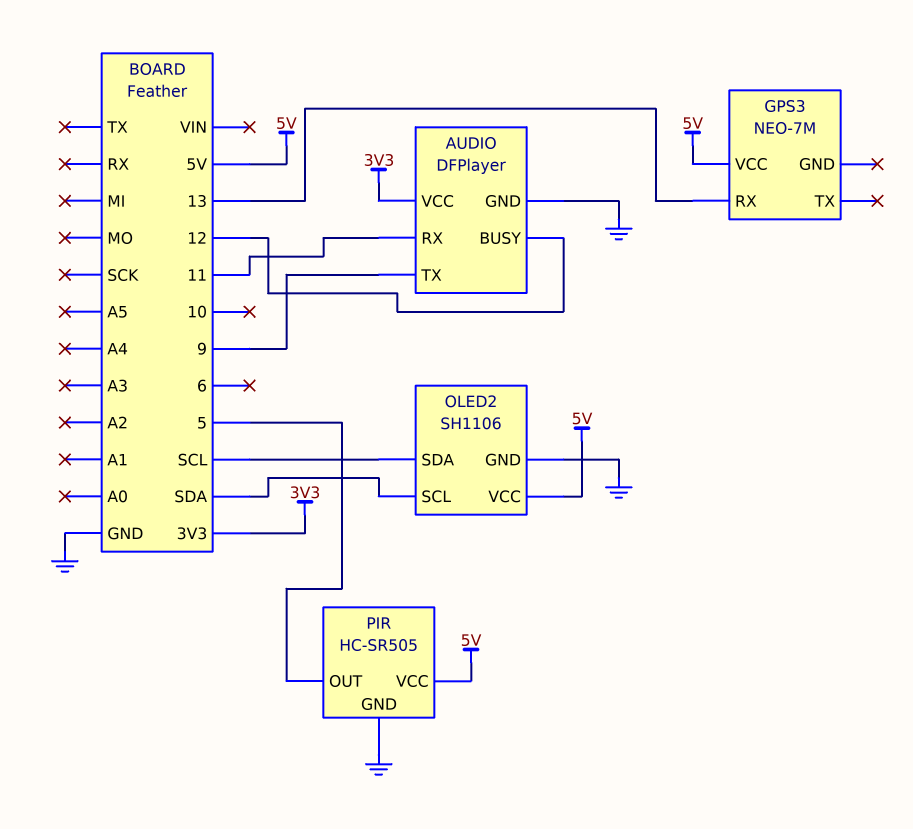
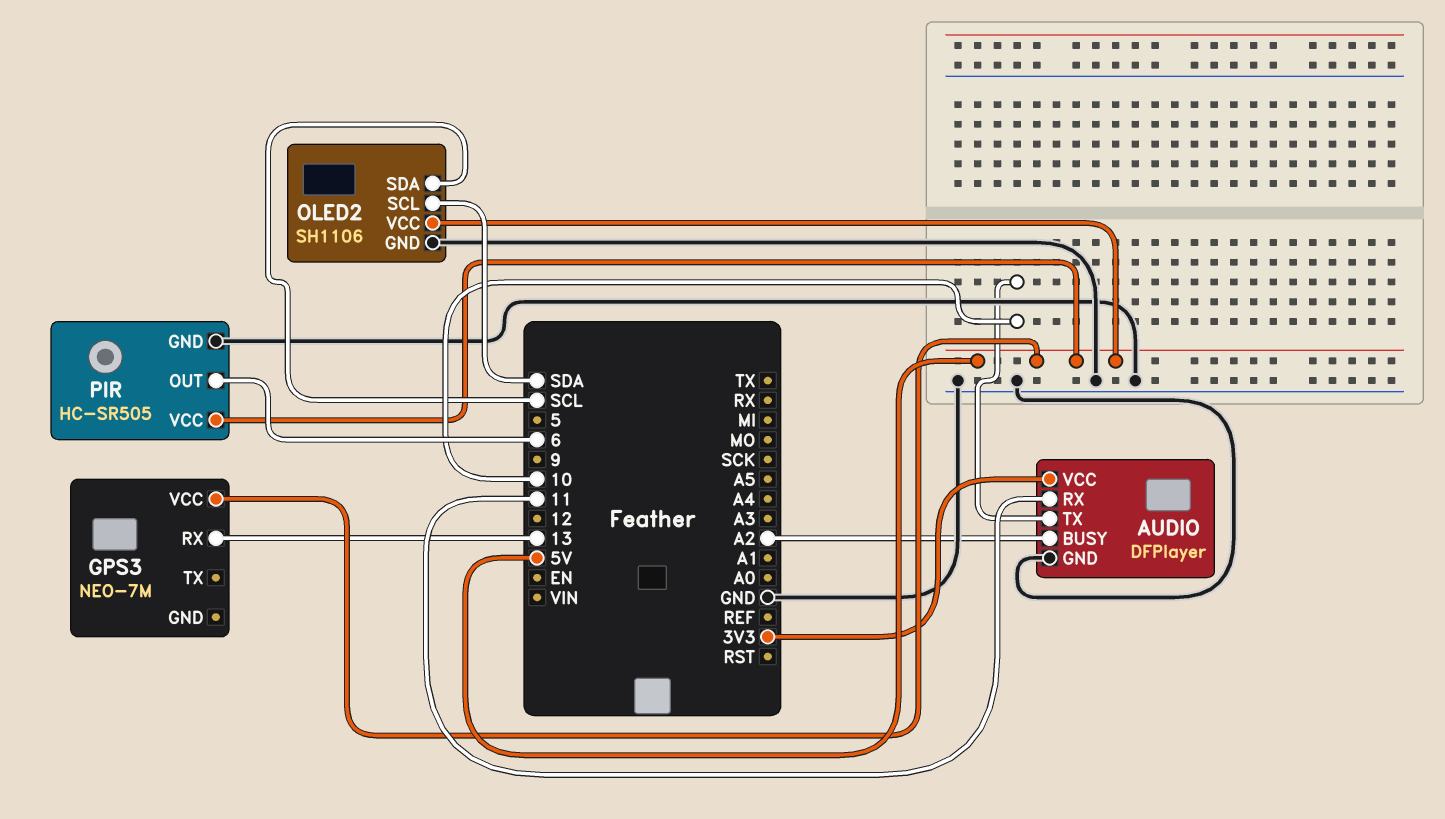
AUDIO pin BUSY: 12 -> A2
AUDIO pin TX: 9 -> 10
PIR pin OUT: 5 -> 6

